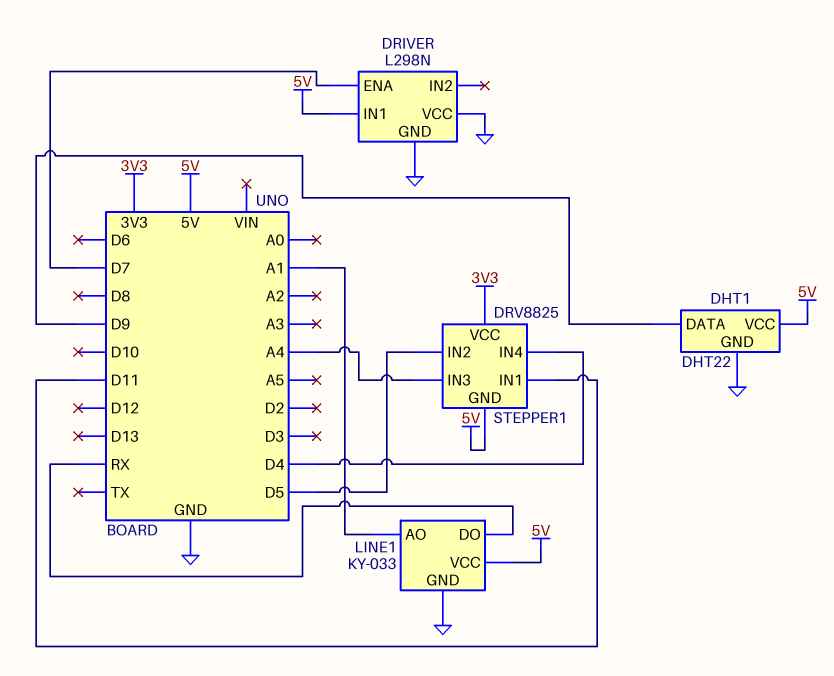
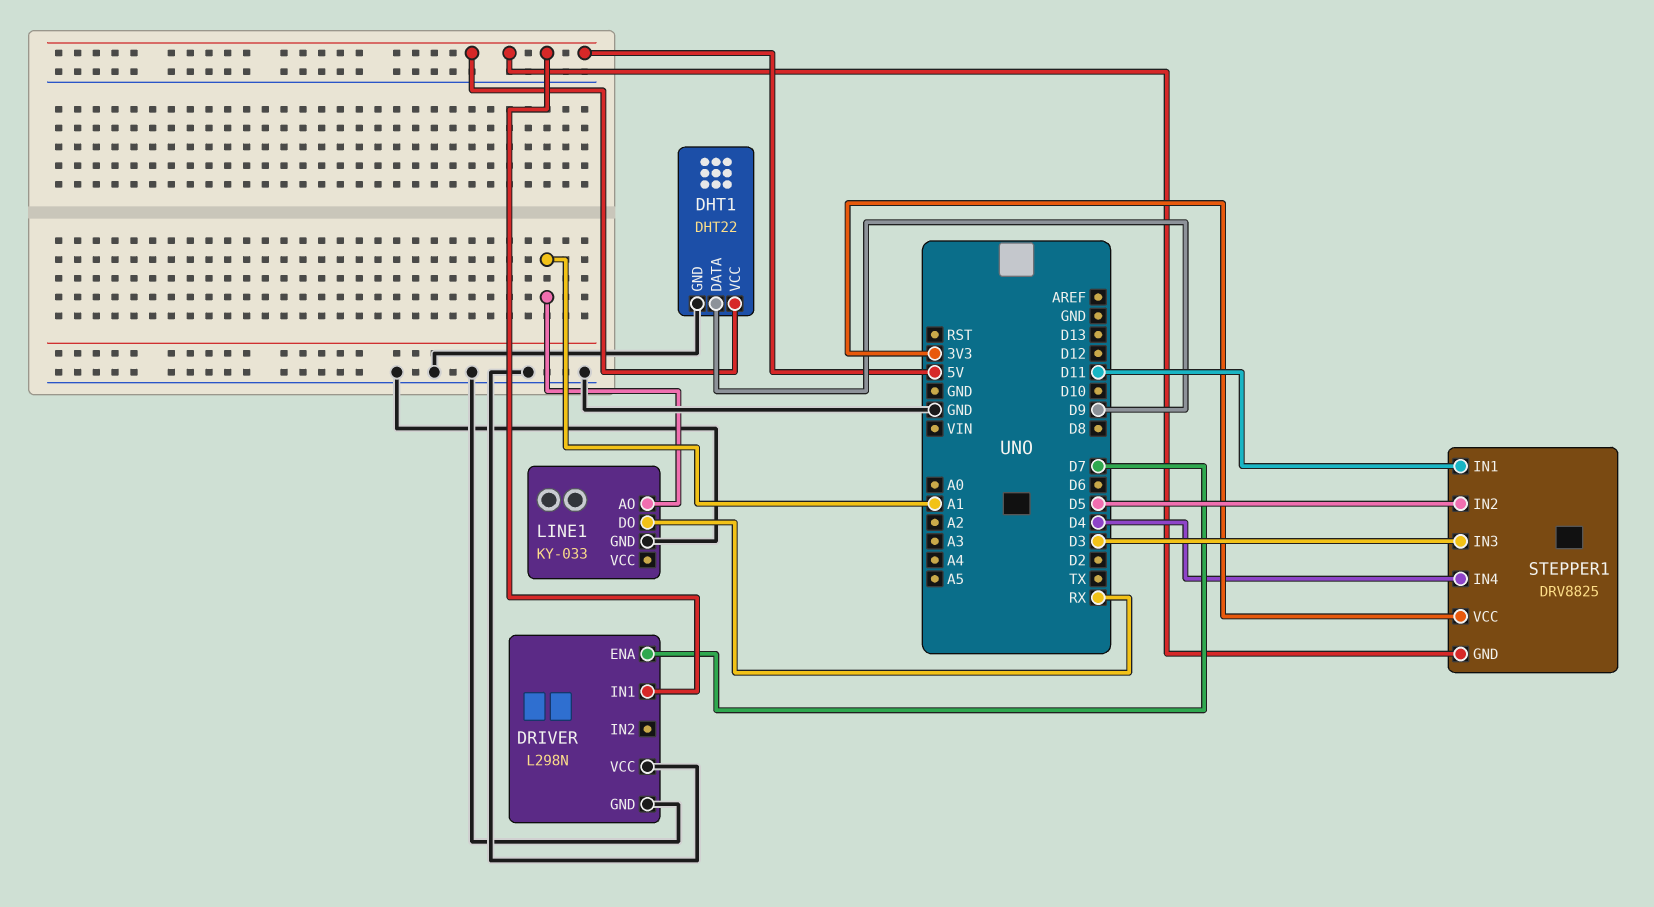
LINE1 pin VCC: 5V -> none
STEPPER1 pin IN3: A4 -> D3

